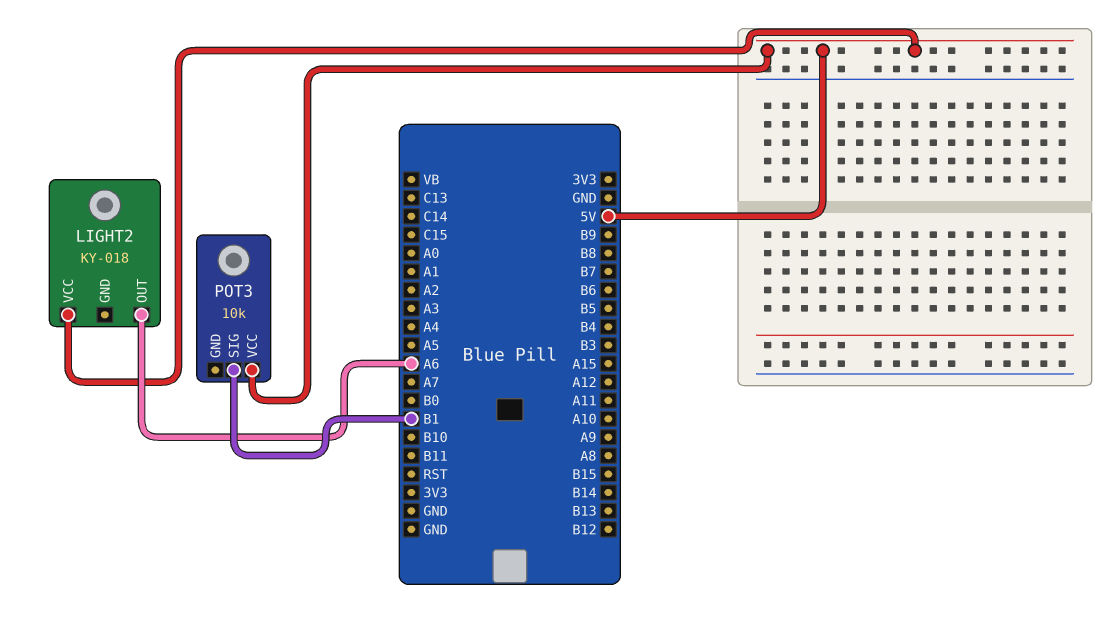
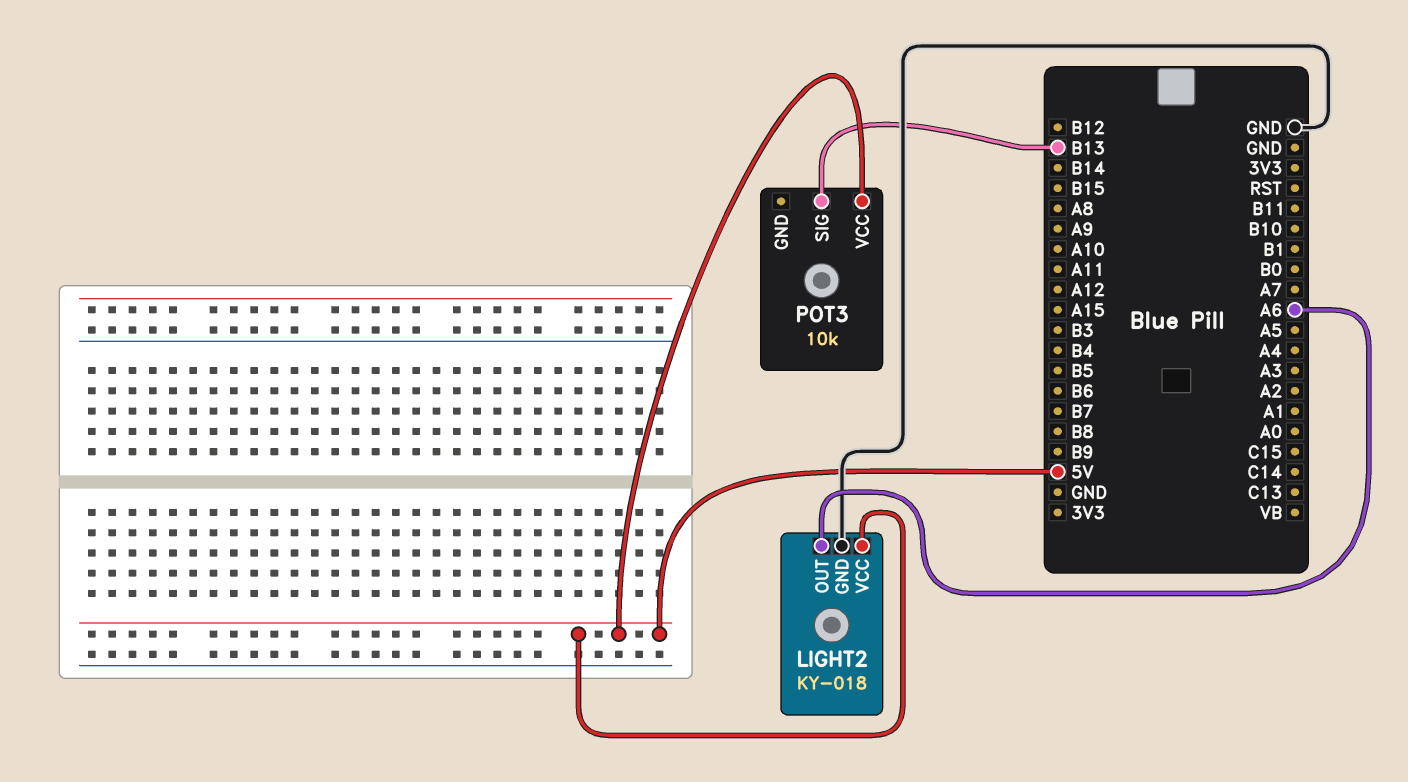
LIGHT2 pin GND: none -> GND
POT3 pin SIG: B1 -> B13

